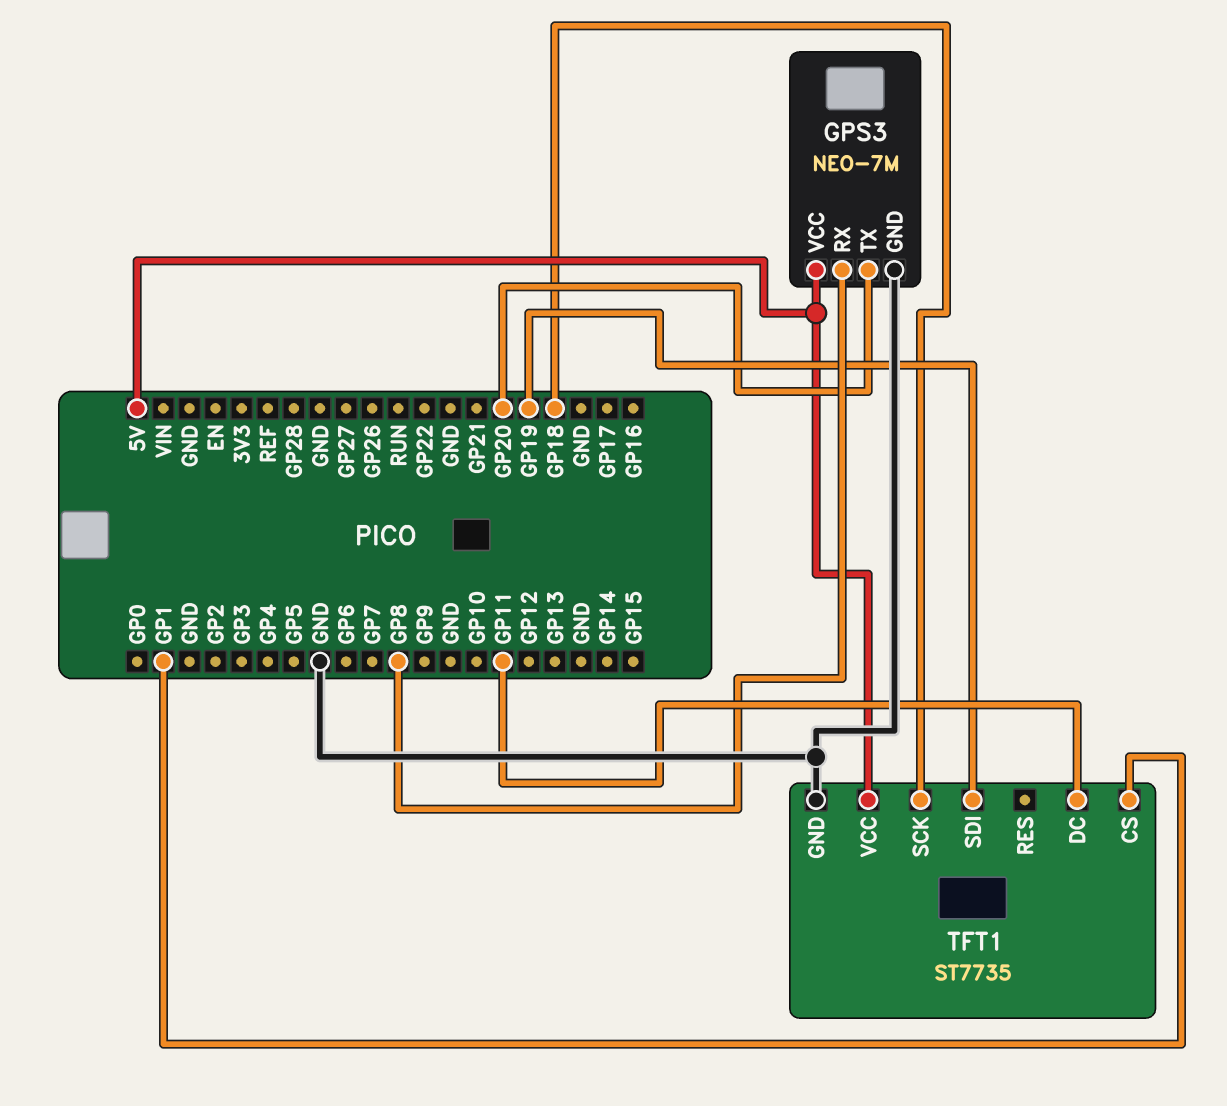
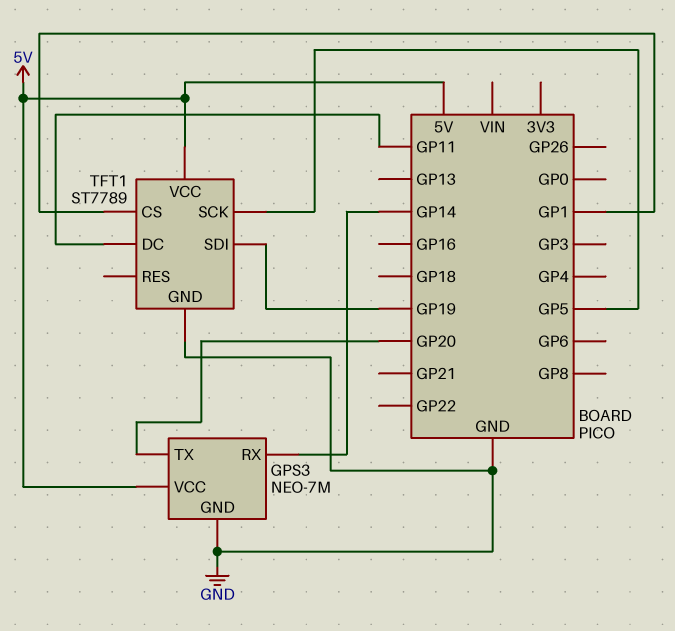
GPS3 pin RX: GP8 -> GP14
TFT1: ST7735 -> ST7789
TFT1 pin SCK: GP18 -> GP5

